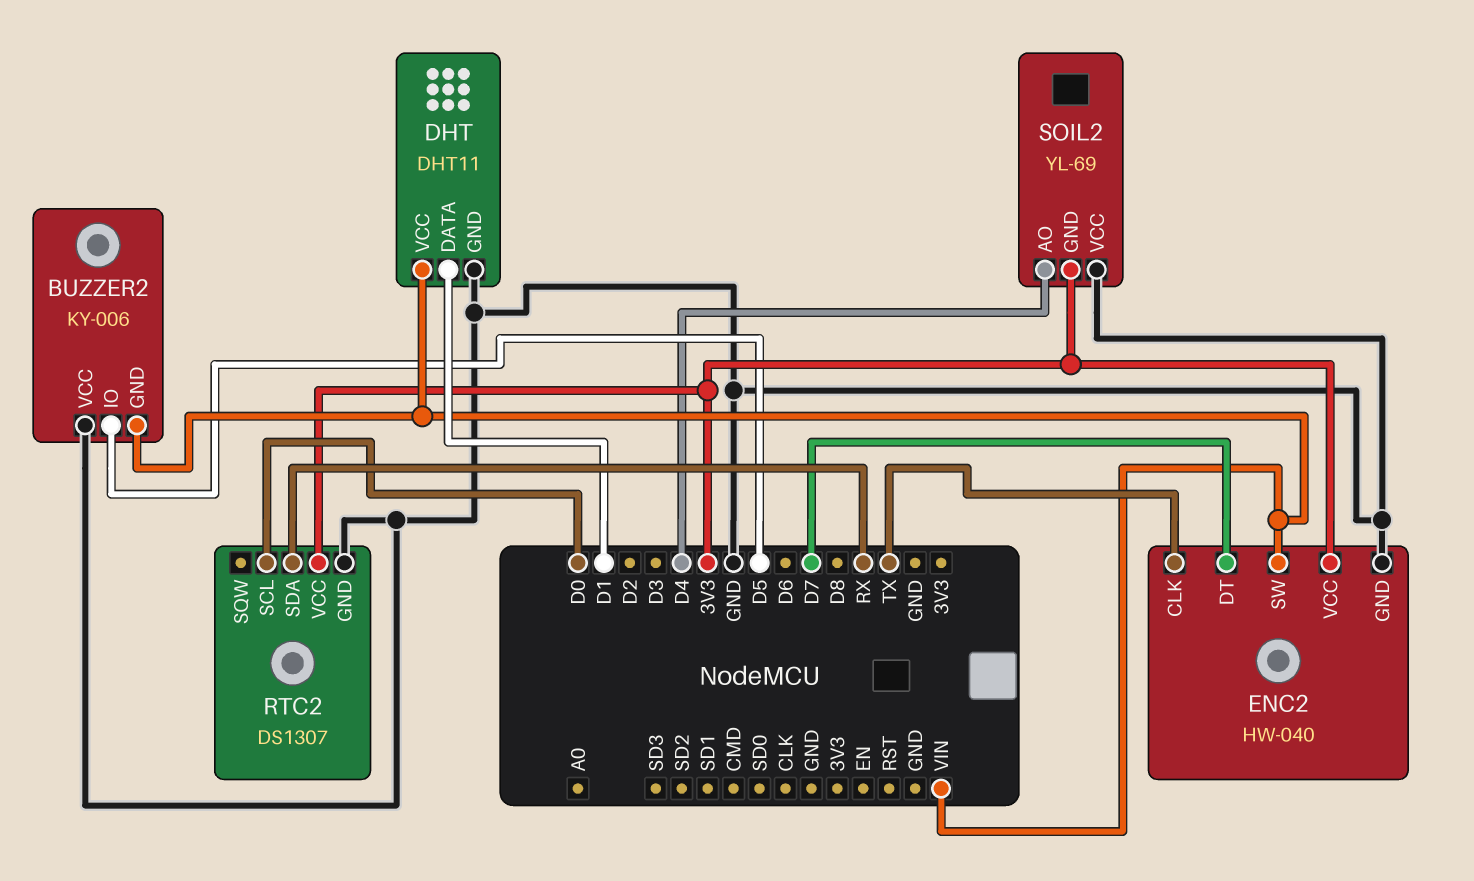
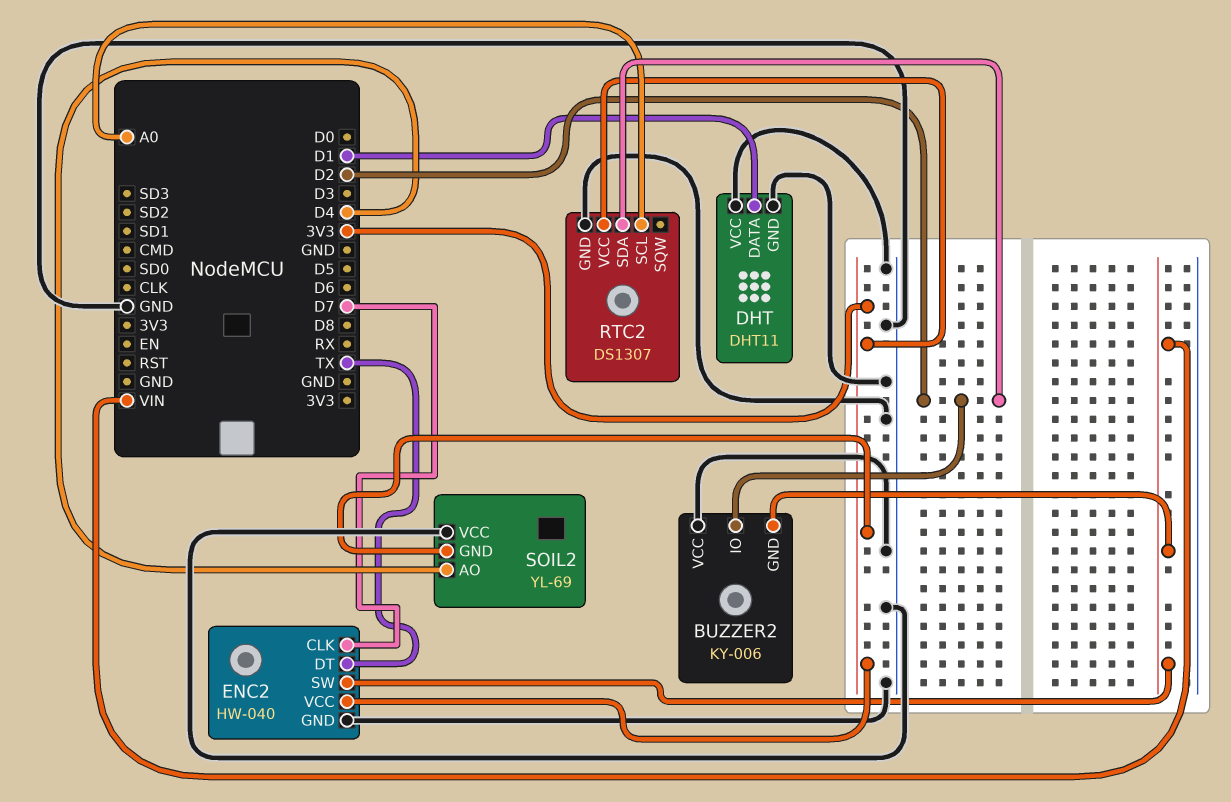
BUZZER2 pin IO: D5 -> D2
DHT pin VCC: VIN -> GND
ENC2 pin CLK: TX -> D7
ENC2 pin DT: D7 -> TX
RTC2 pin SCL: D0 -> A0
RTC2 pin SDA: RX -> D2

